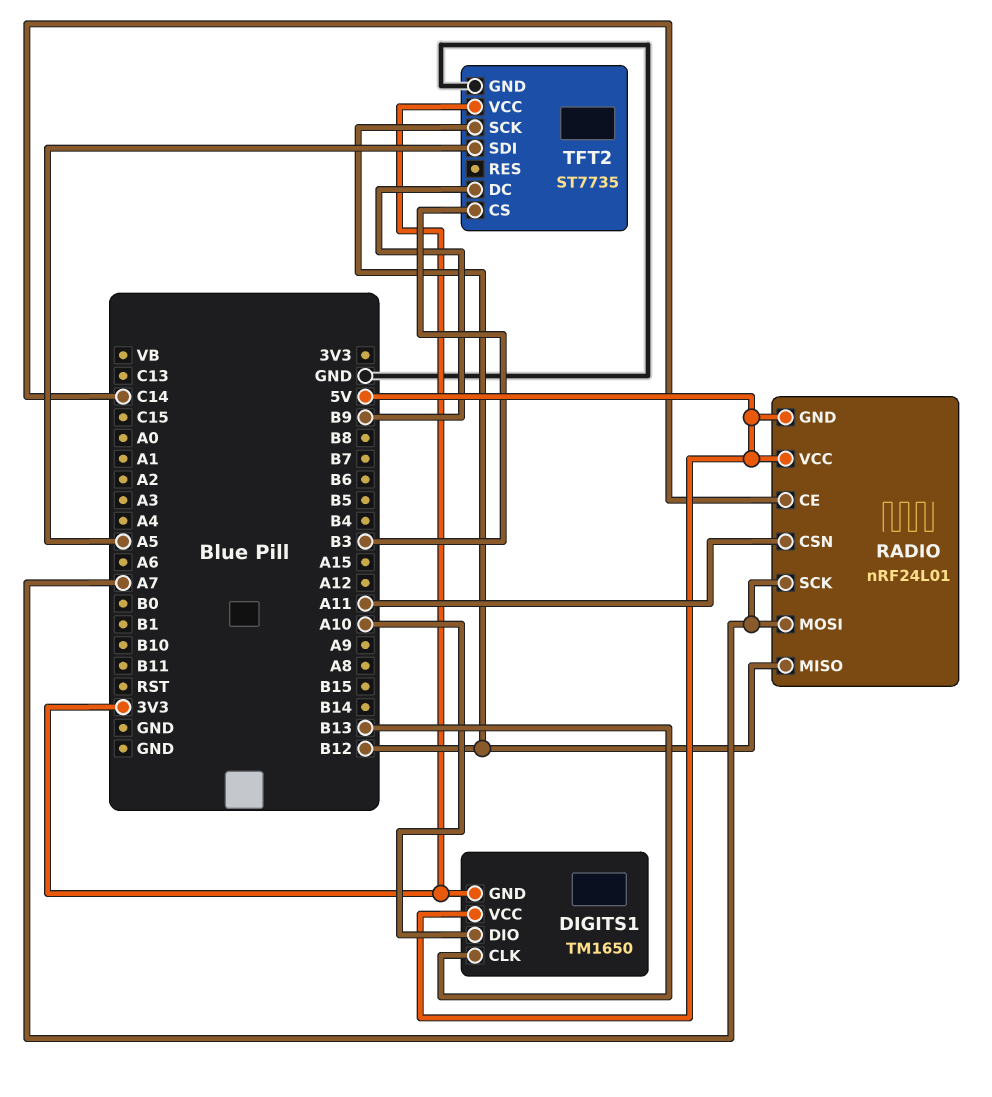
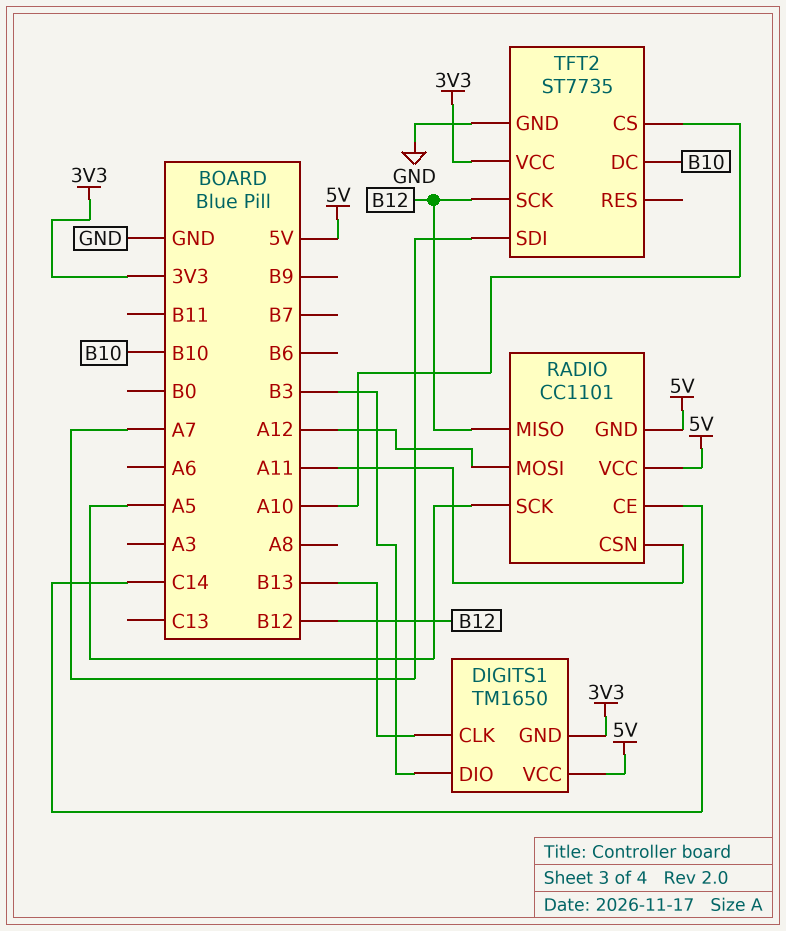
DIGITS1 pin DIO: A10 -> B3
RADIO: nRF24L01 -> CC1101
RADIO pin MOSI: A7 -> A12
RADIO pin SCK: A7 -> A5
TFT2 pin CS: B3 -> A10
TFT2 pin DC: B9 -> B10
TFT2 pin SDI: A5 -> A7

